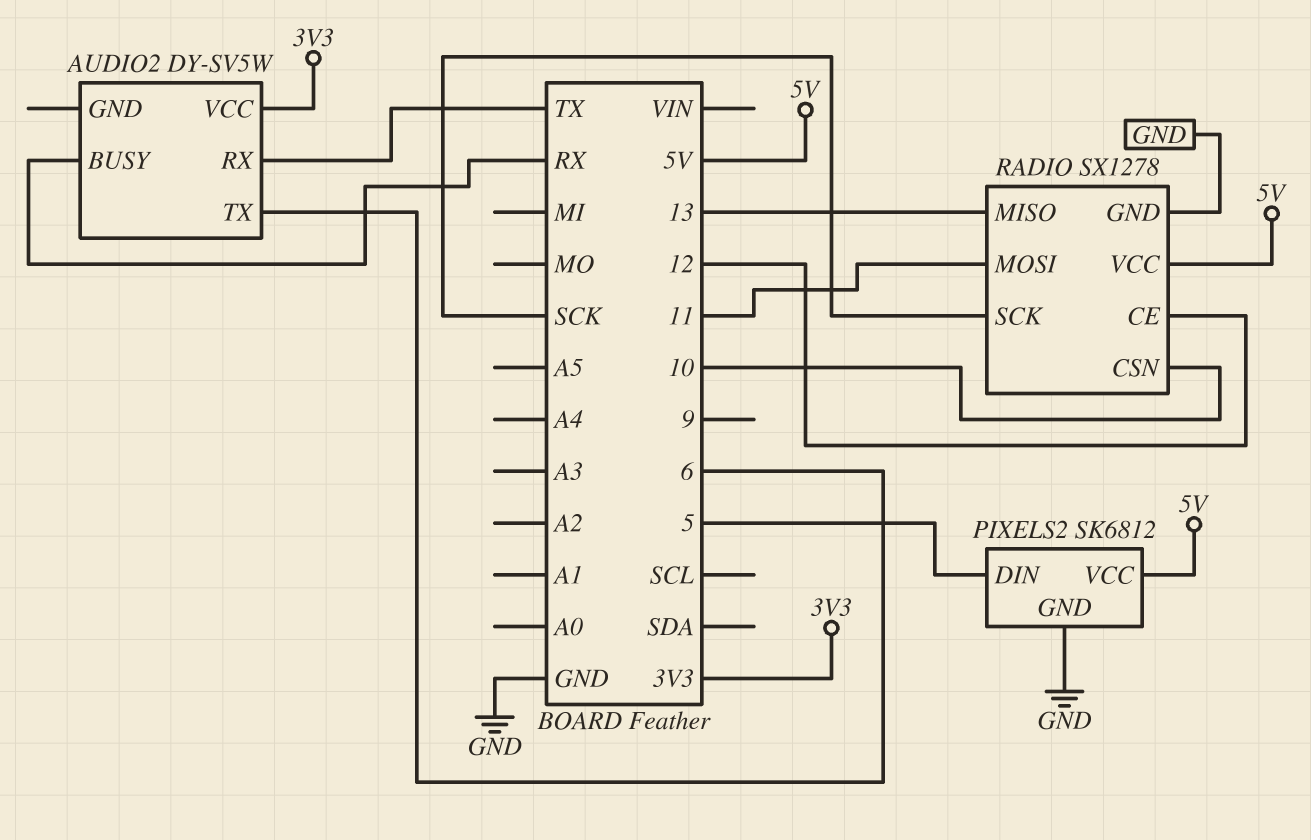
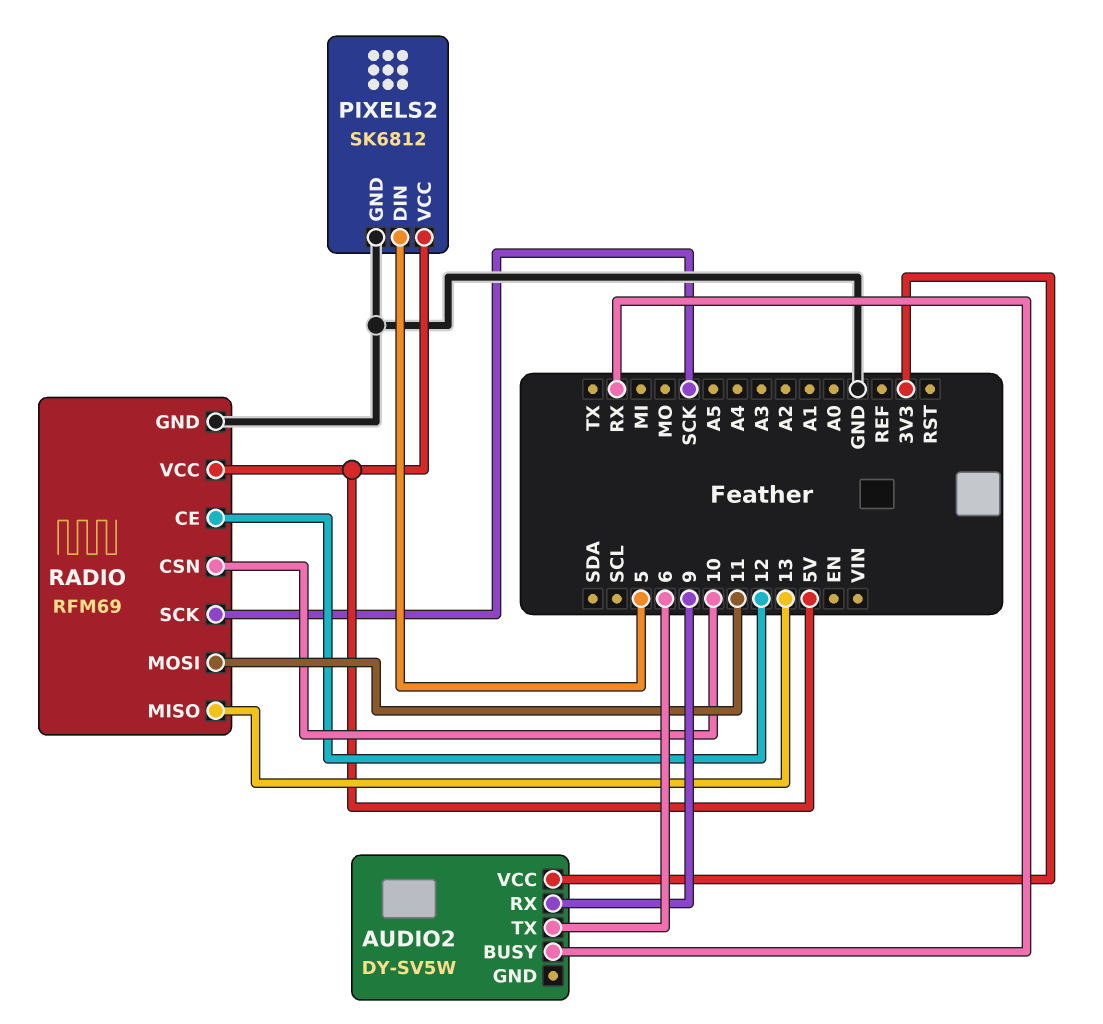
AUDIO2 pin RX: TX -> 9
RADIO: SX1278 -> RFM69

